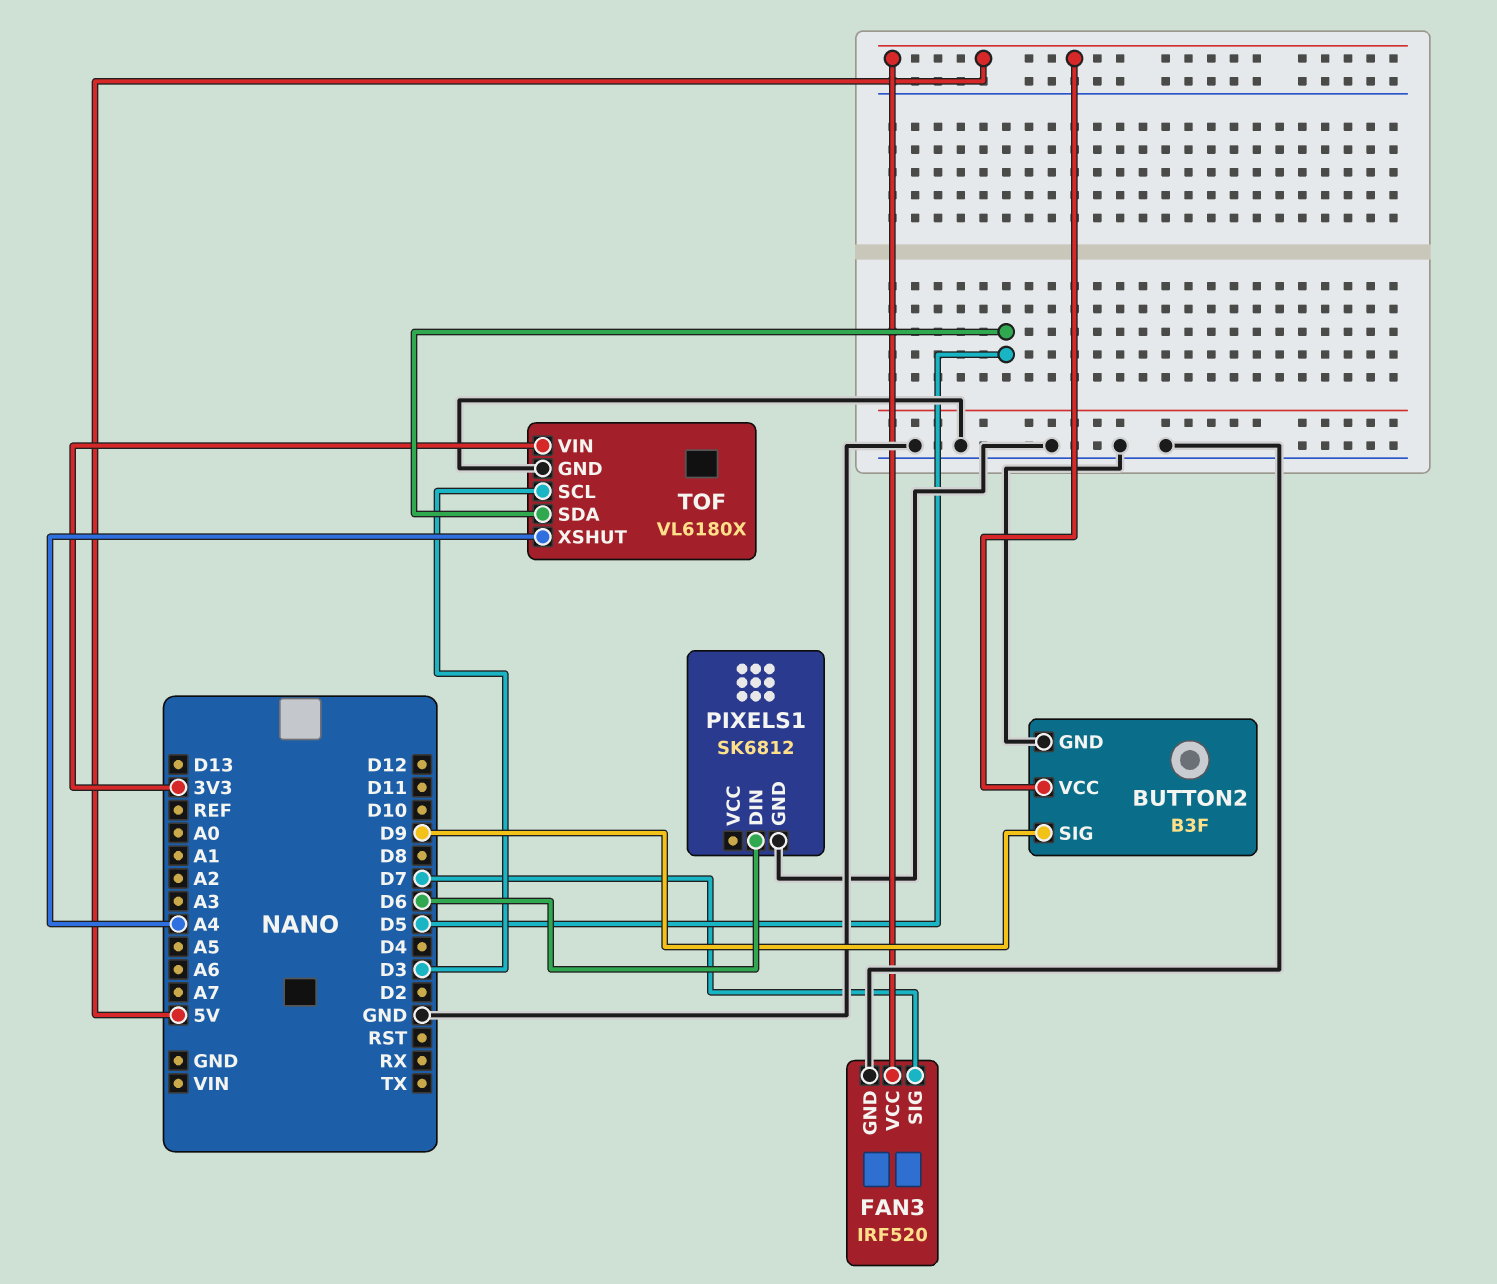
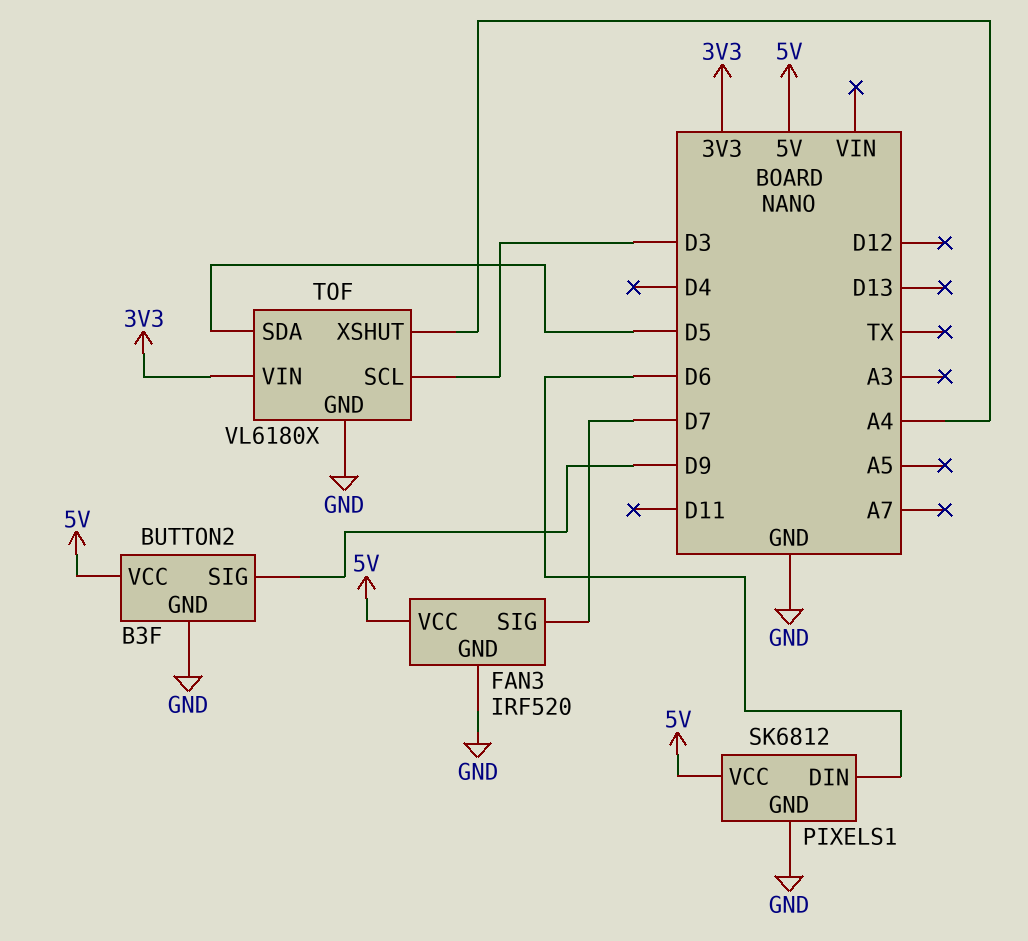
PIXELS1 pin VCC: none -> 5V

